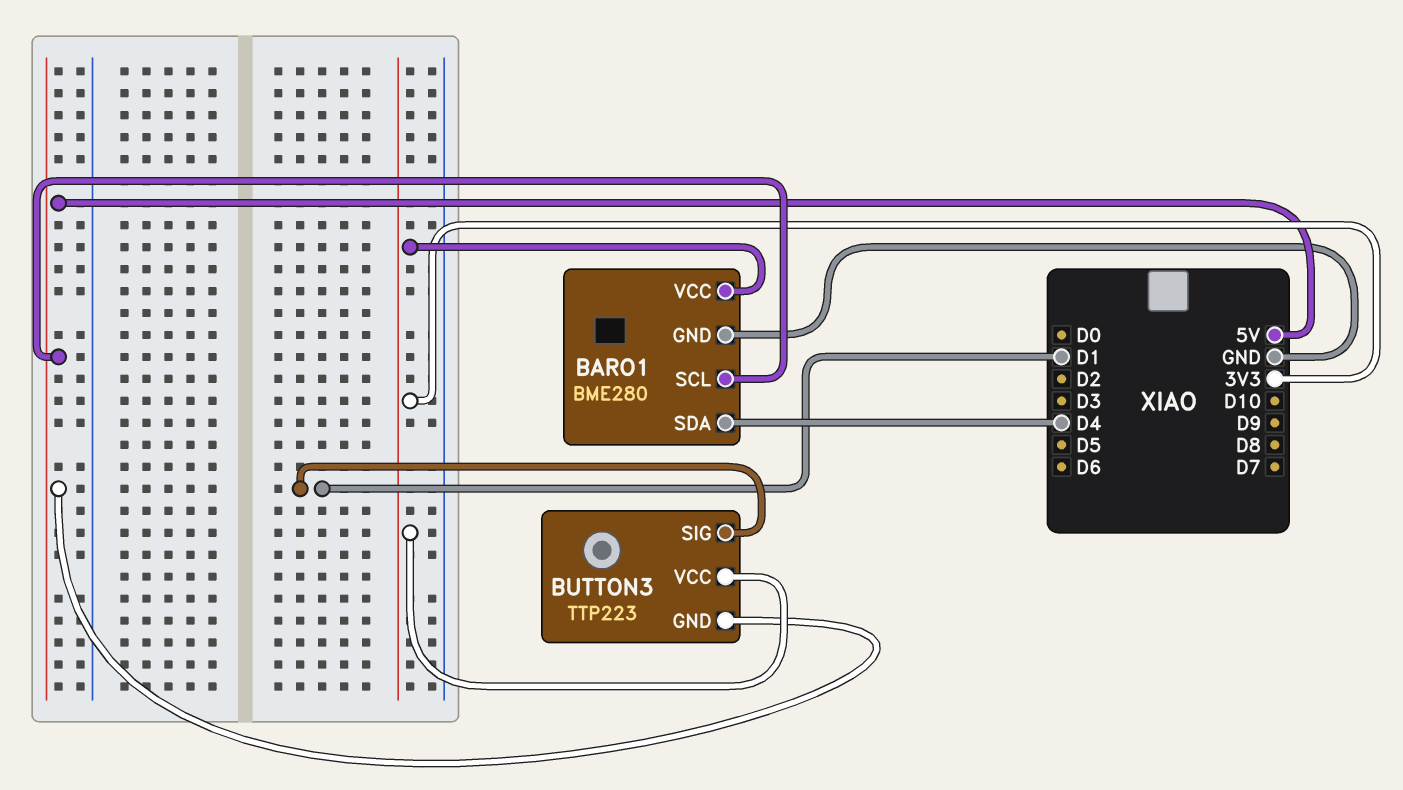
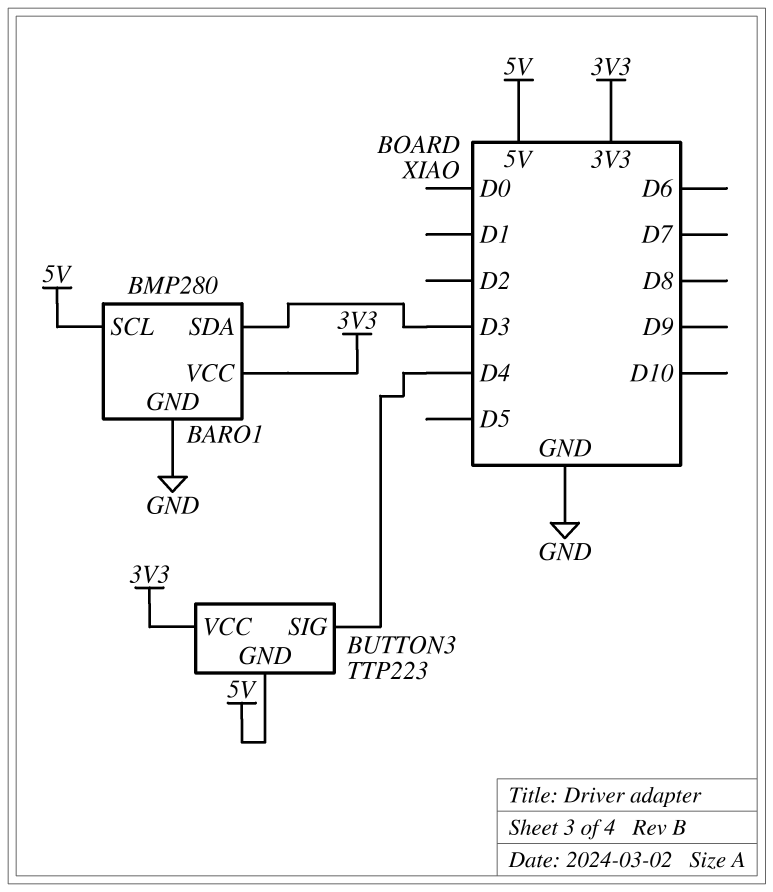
BARO1: BME280 -> BMP280
BARO1 pin SDA: D4 -> D3
BUTTON3 pin SIG: D1 -> D4

